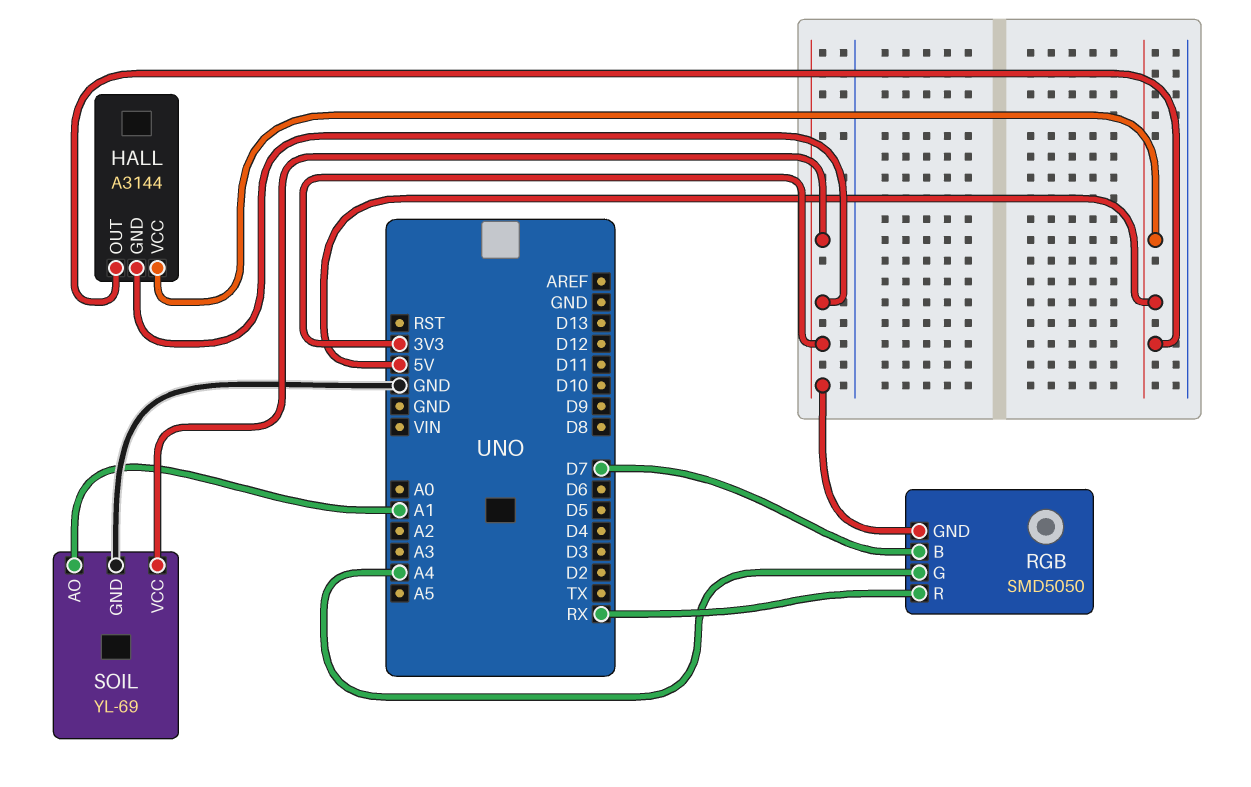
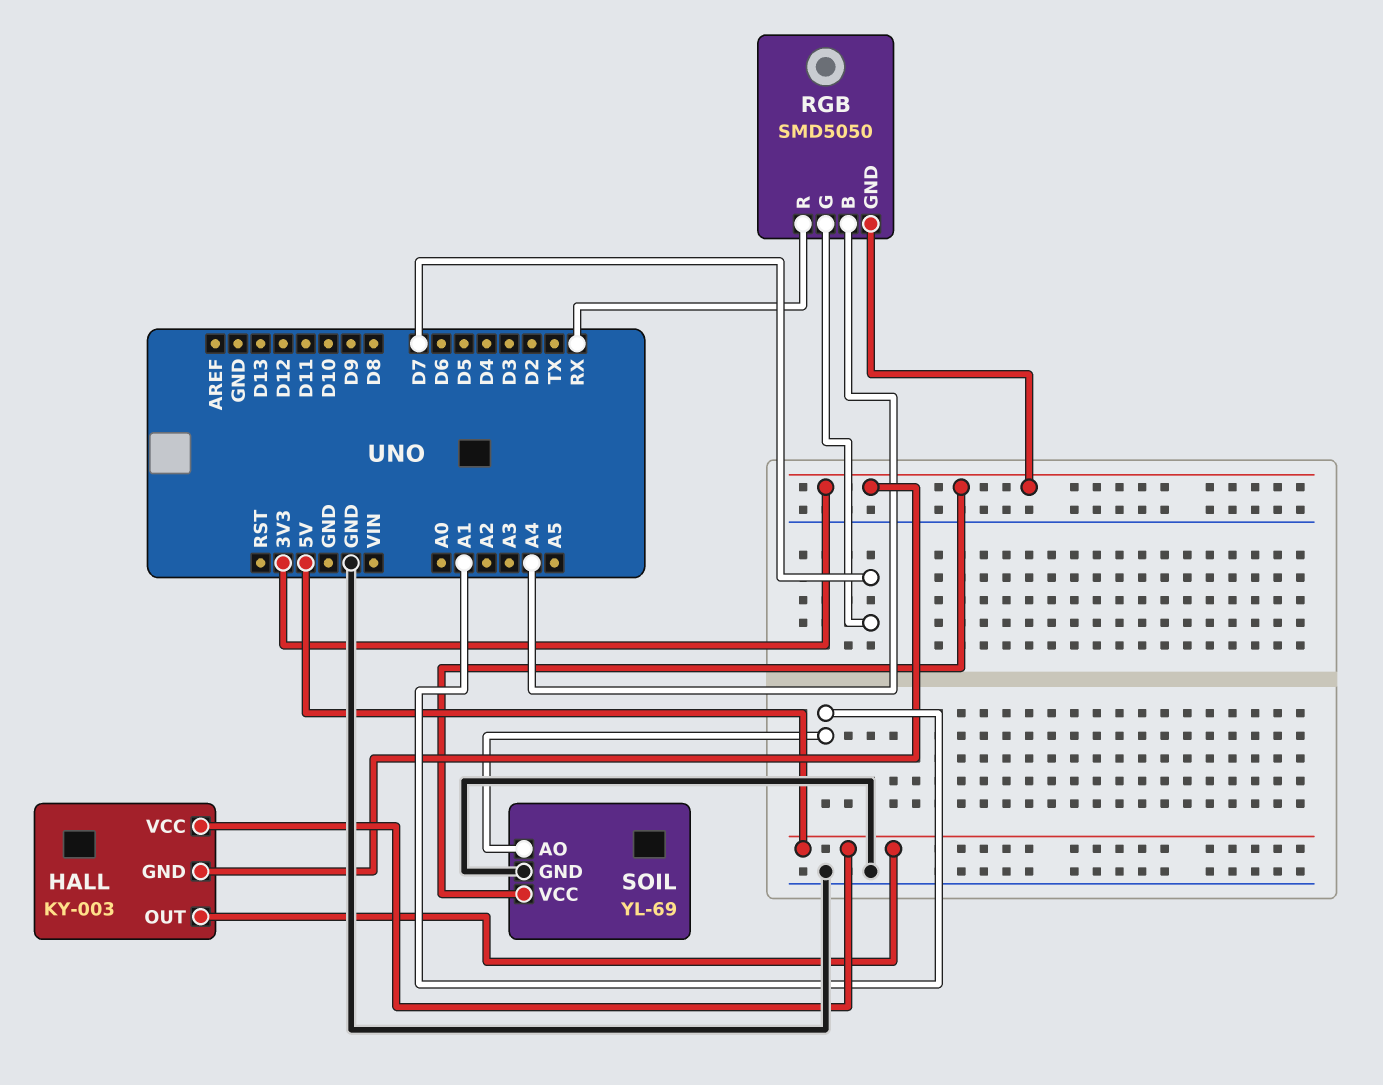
HALL: A3144 -> KY-003
RGB pin B: D7 -> A4
RGB pin G: A4 -> D7

